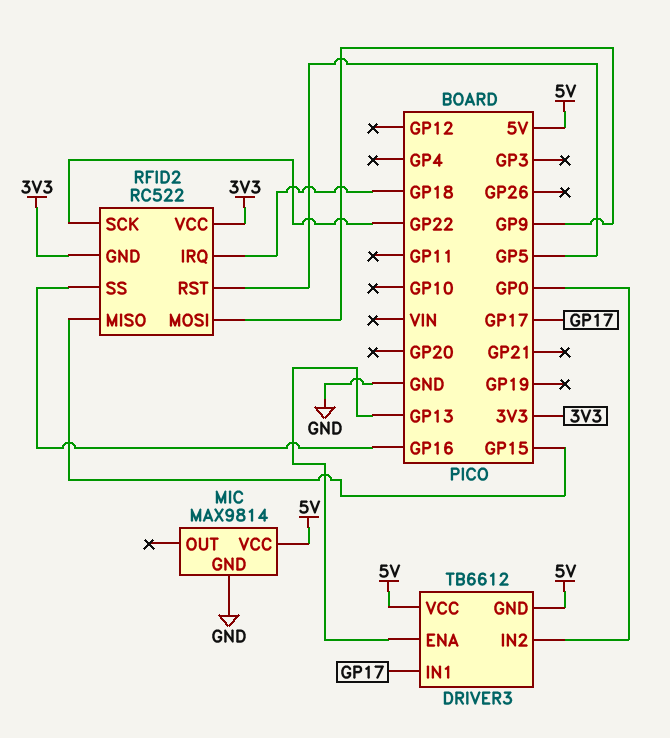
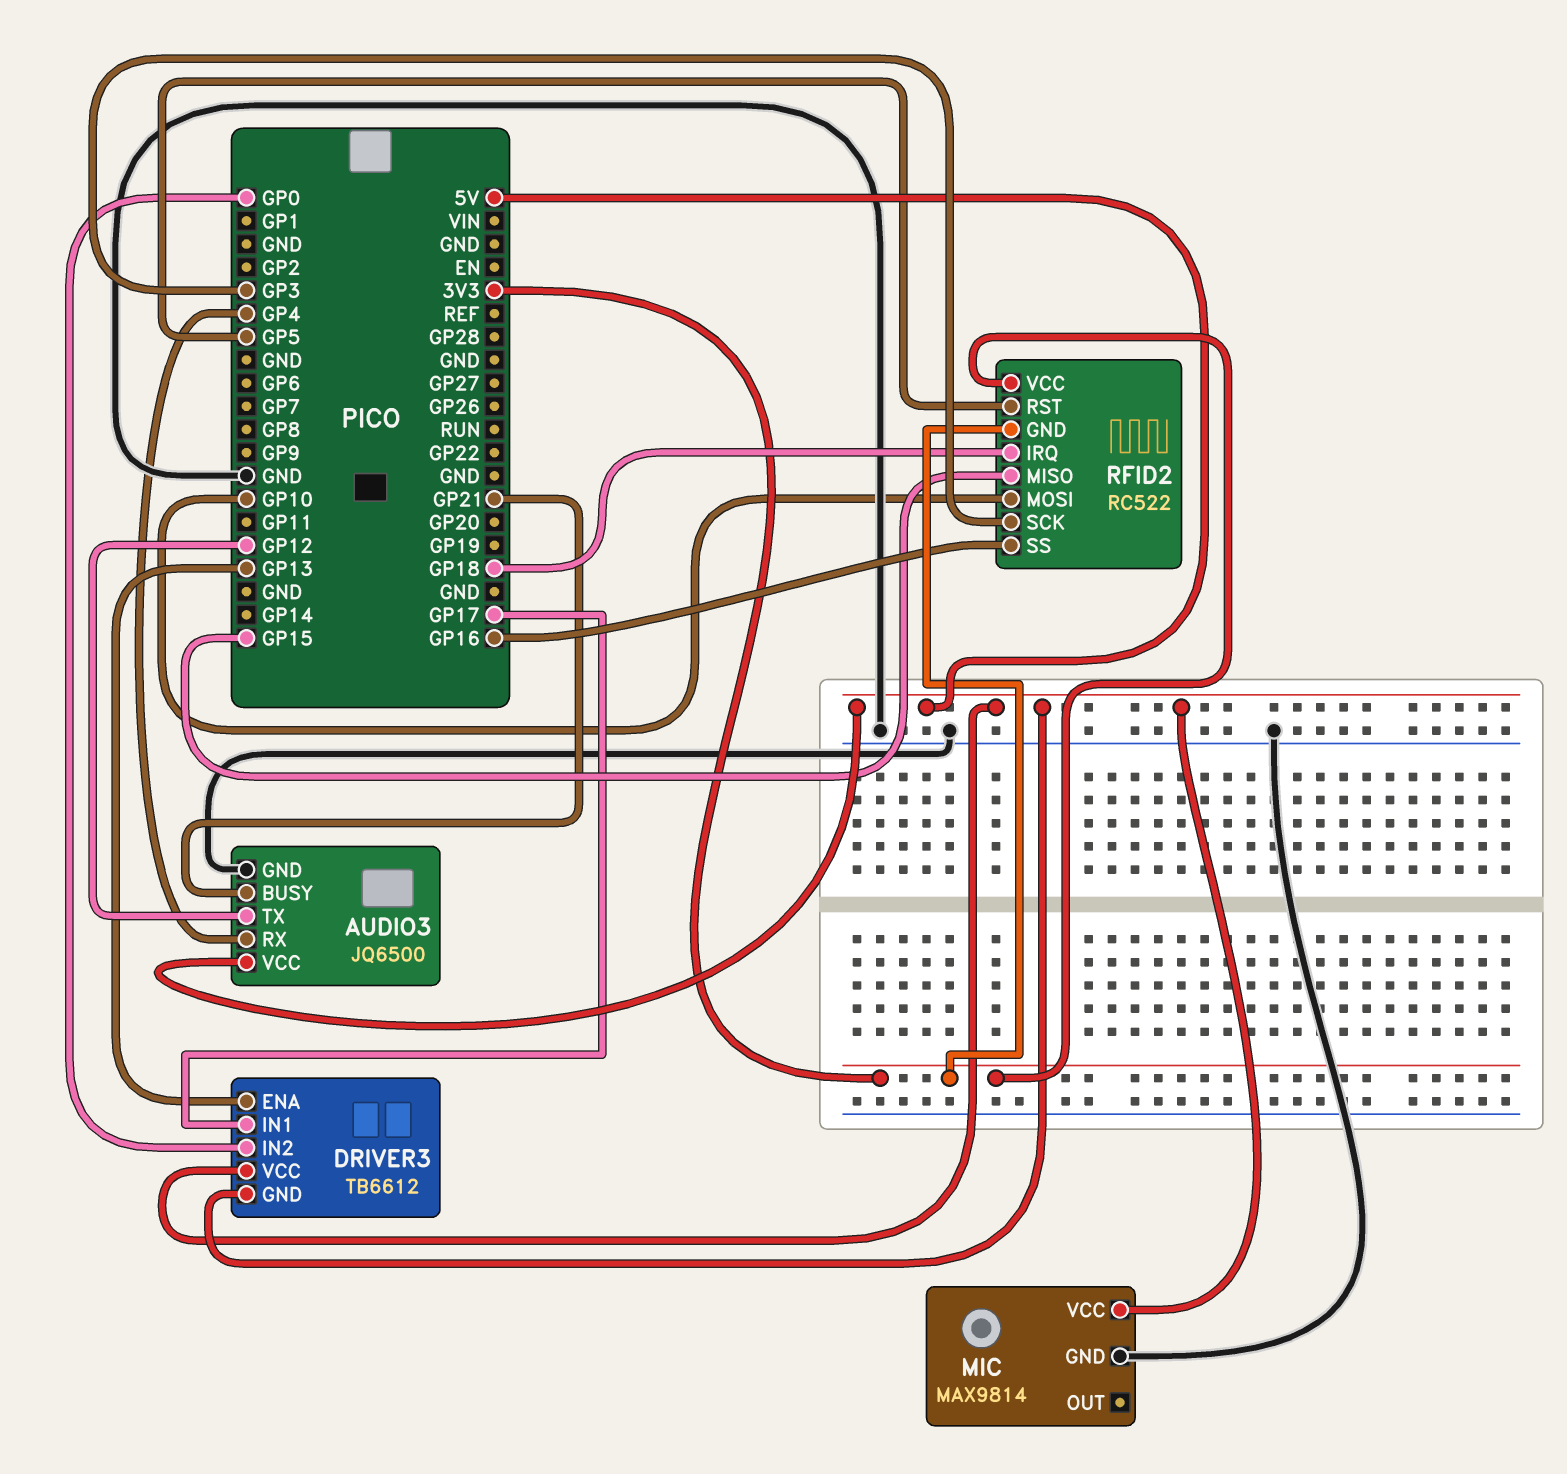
AUDIO3: none -> JQ6500
AUDIO3 pin BUSY: none -> GP21
AUDIO3 pin GND: none -> GND
AUDIO3 pin RX: none -> GP4
AUDIO3 pin TX: none -> GP12
AUDIO3 pin VCC: none -> 5V
RFID2 pin MOSI: GP9 -> GP10
RFID2 pin SCK: GP22 -> GP3

